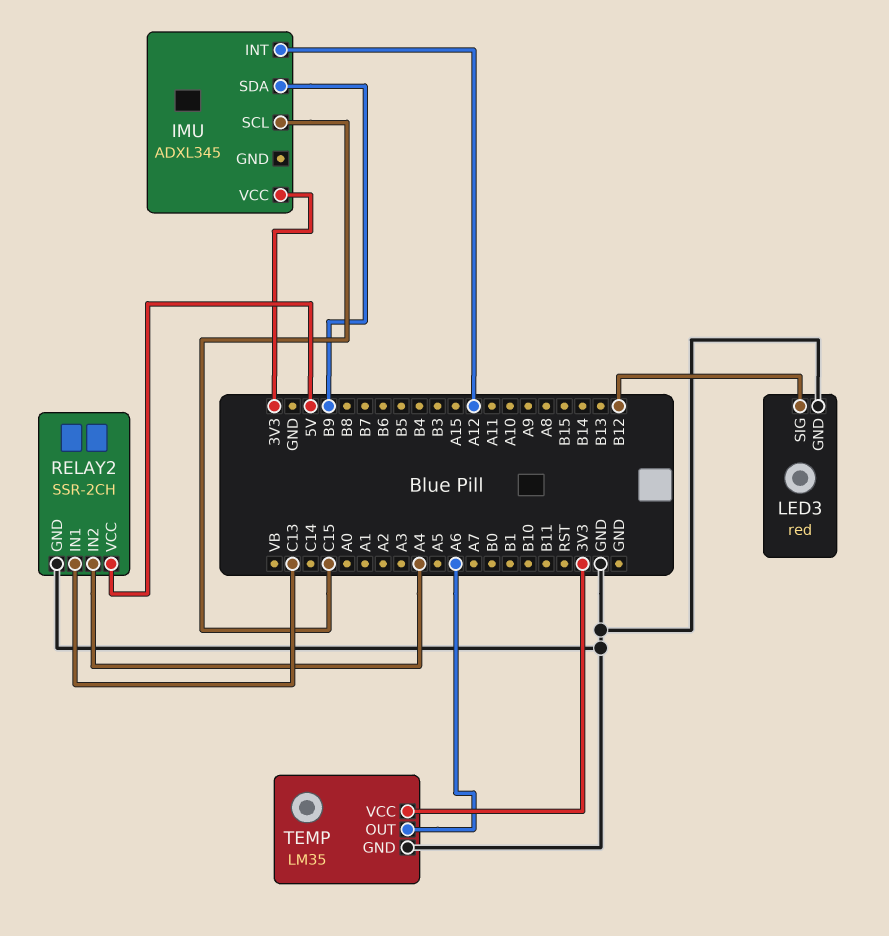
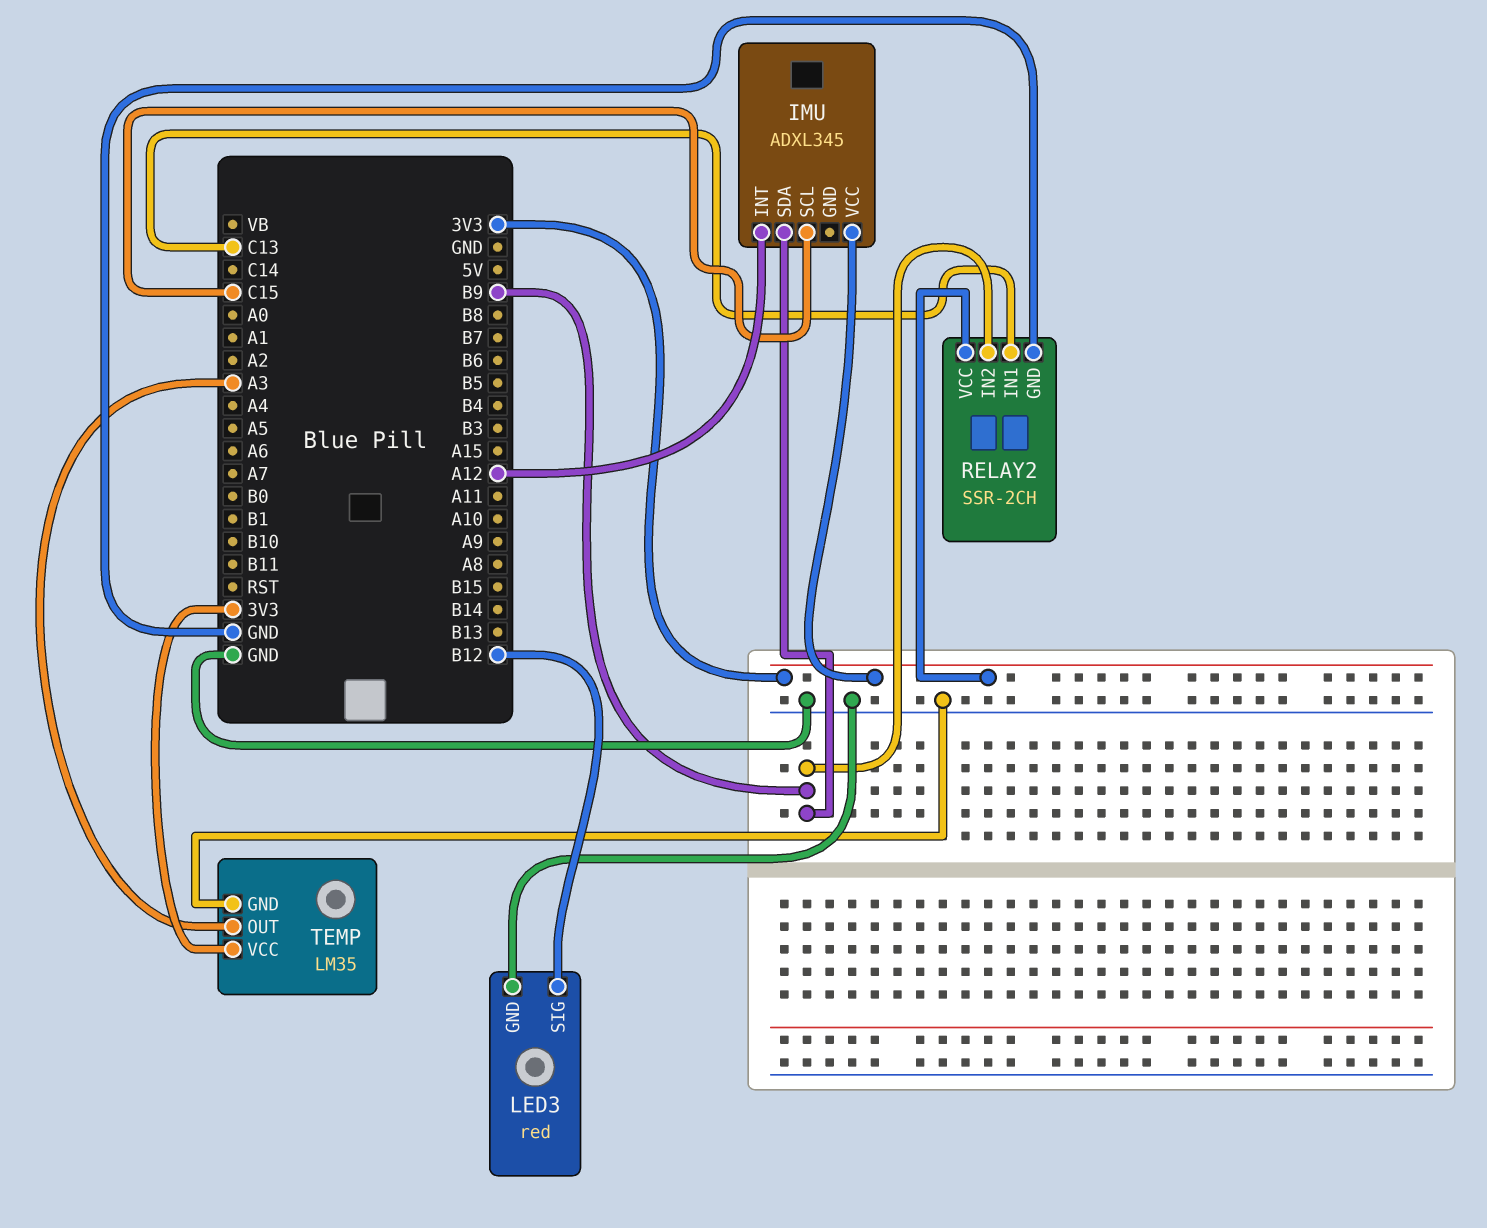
RELAY2 pin IN2: A4 -> B9
RELAY2 pin VCC: 5V -> 3V3
TEMP pin OUT: A6 -> A3

